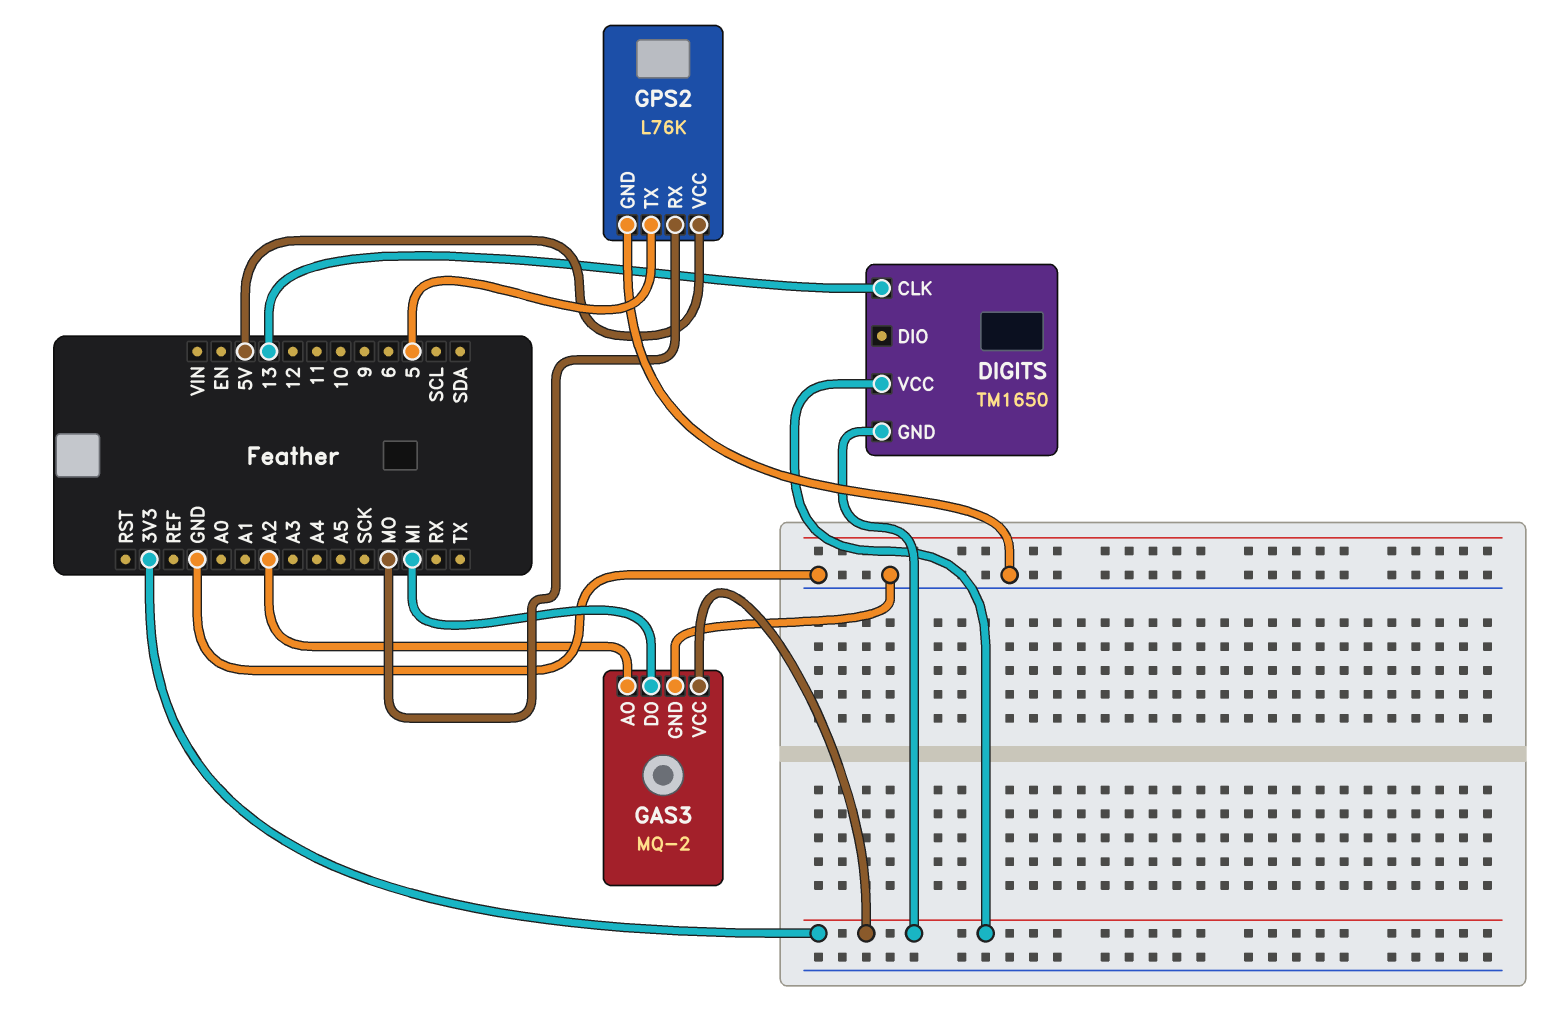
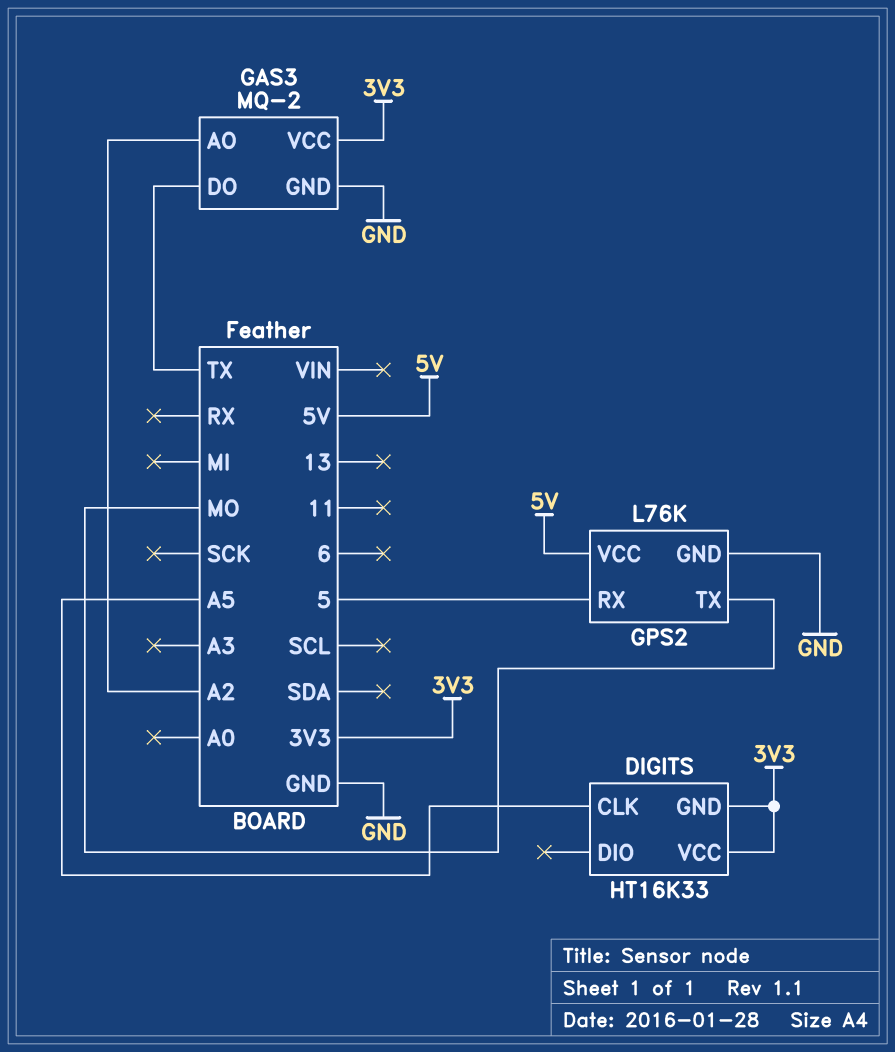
DIGITS: TM1650 -> HT16K33
DIGITS pin CLK: 13 -> A5
GAS3 pin DO: MI -> TX
GPS2 pin RX: MO -> 5
GPS2 pin TX: 5 -> MO

